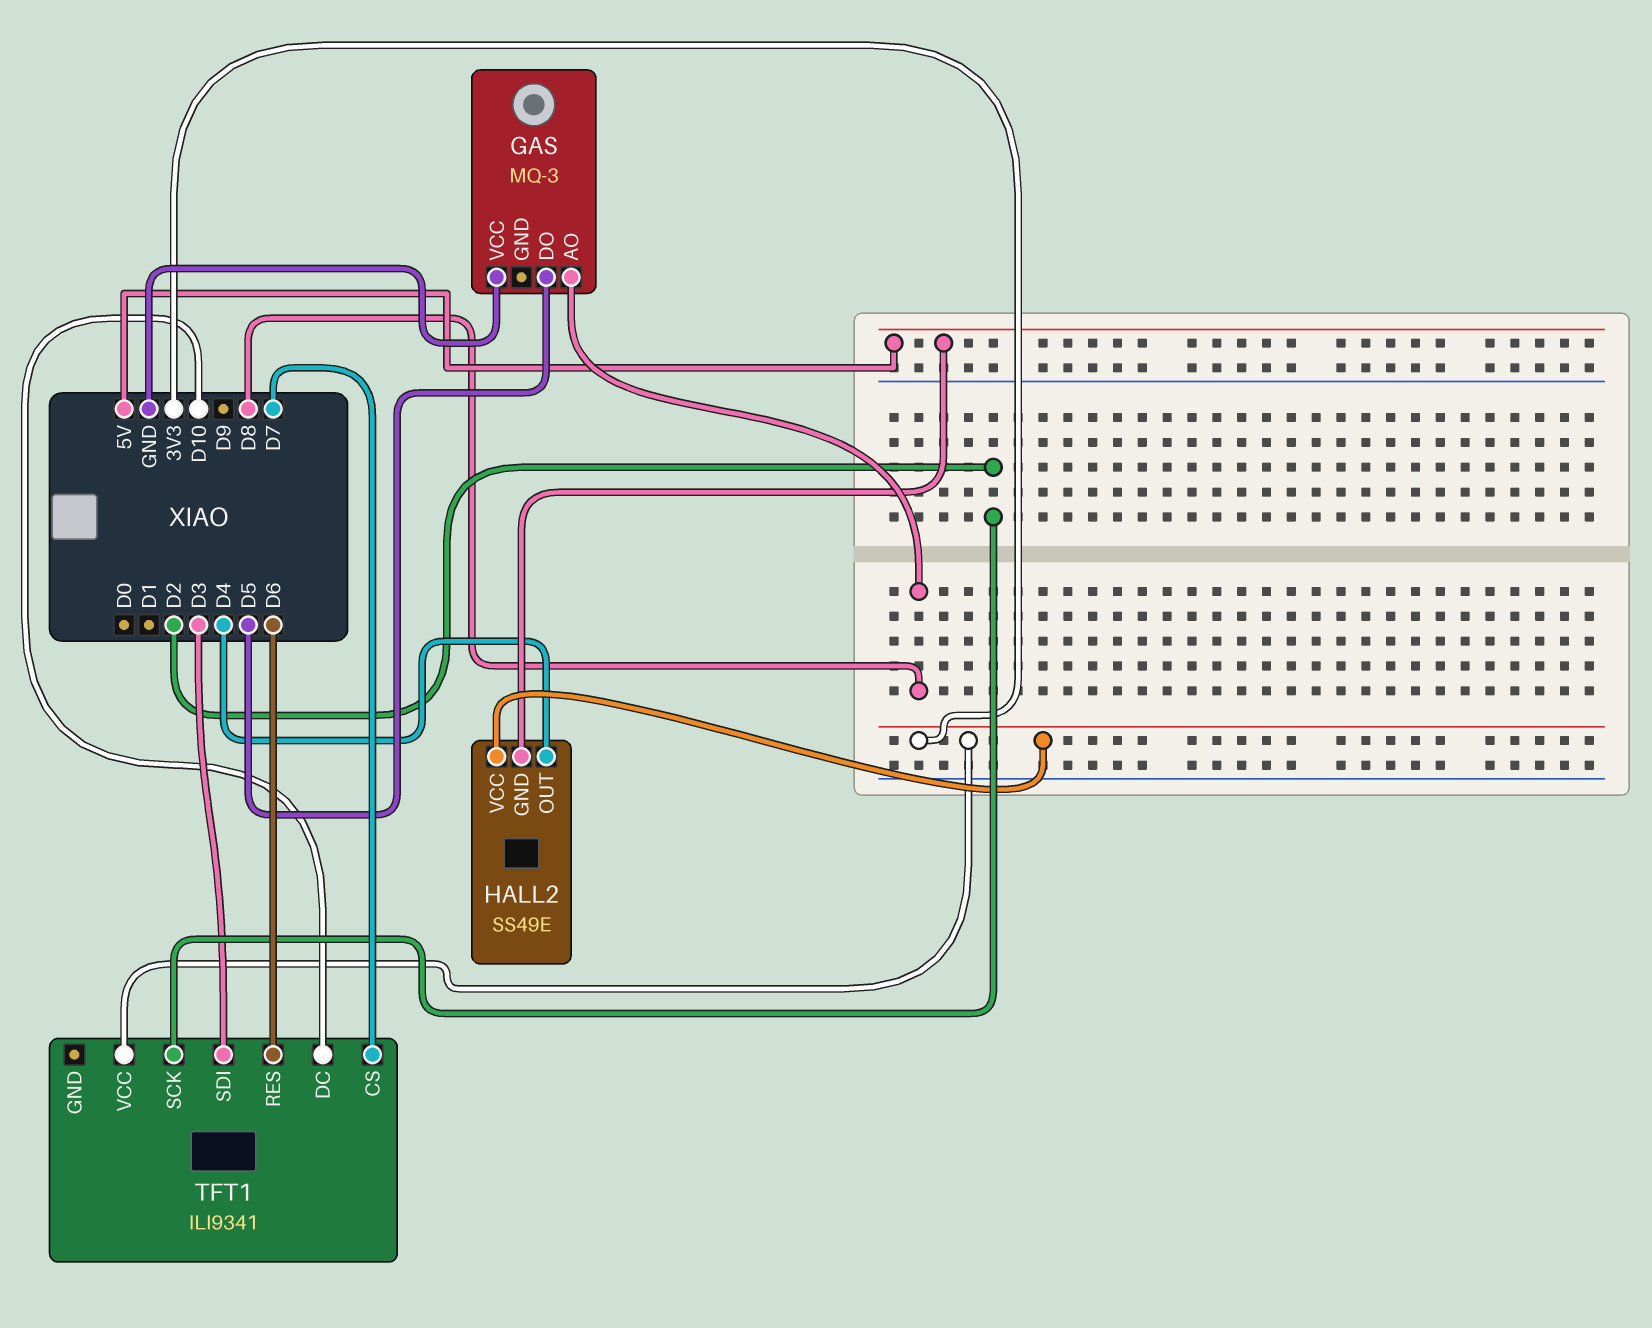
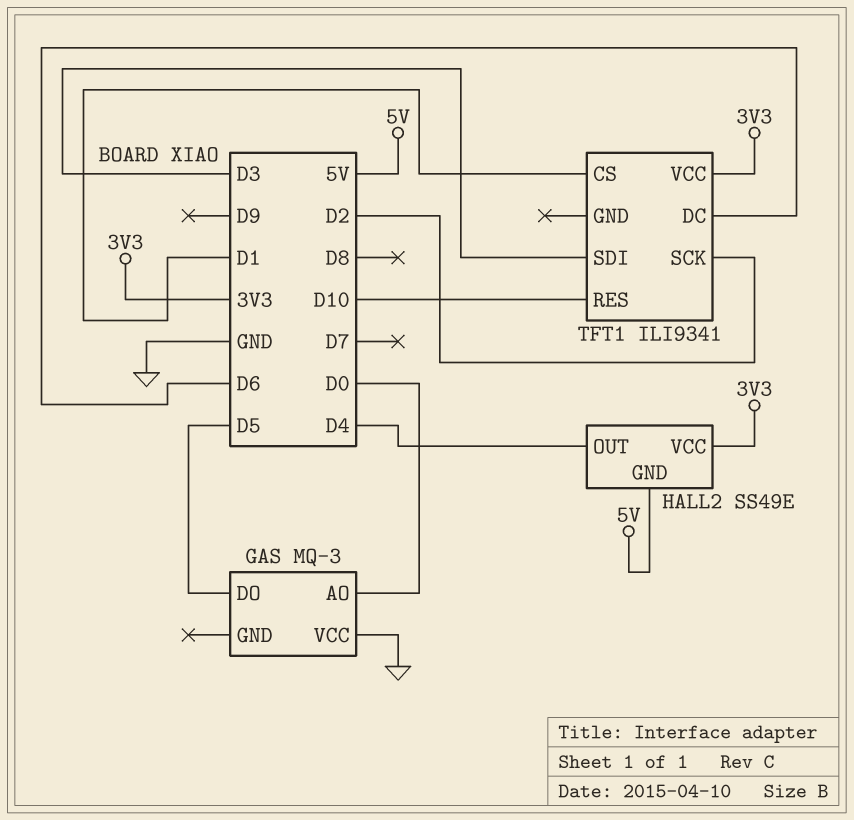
GAS pin AO: D8 -> D0
TFT1 pin CS: D7 -> D1
TFT1 pin DC: D10 -> D6
TFT1 pin RES: D6 -> D10

